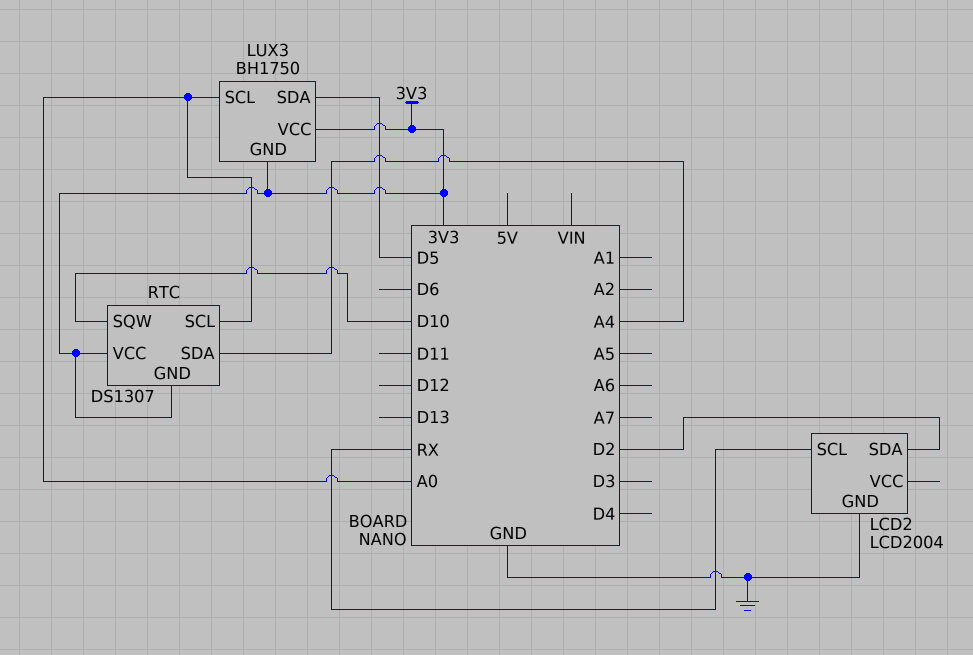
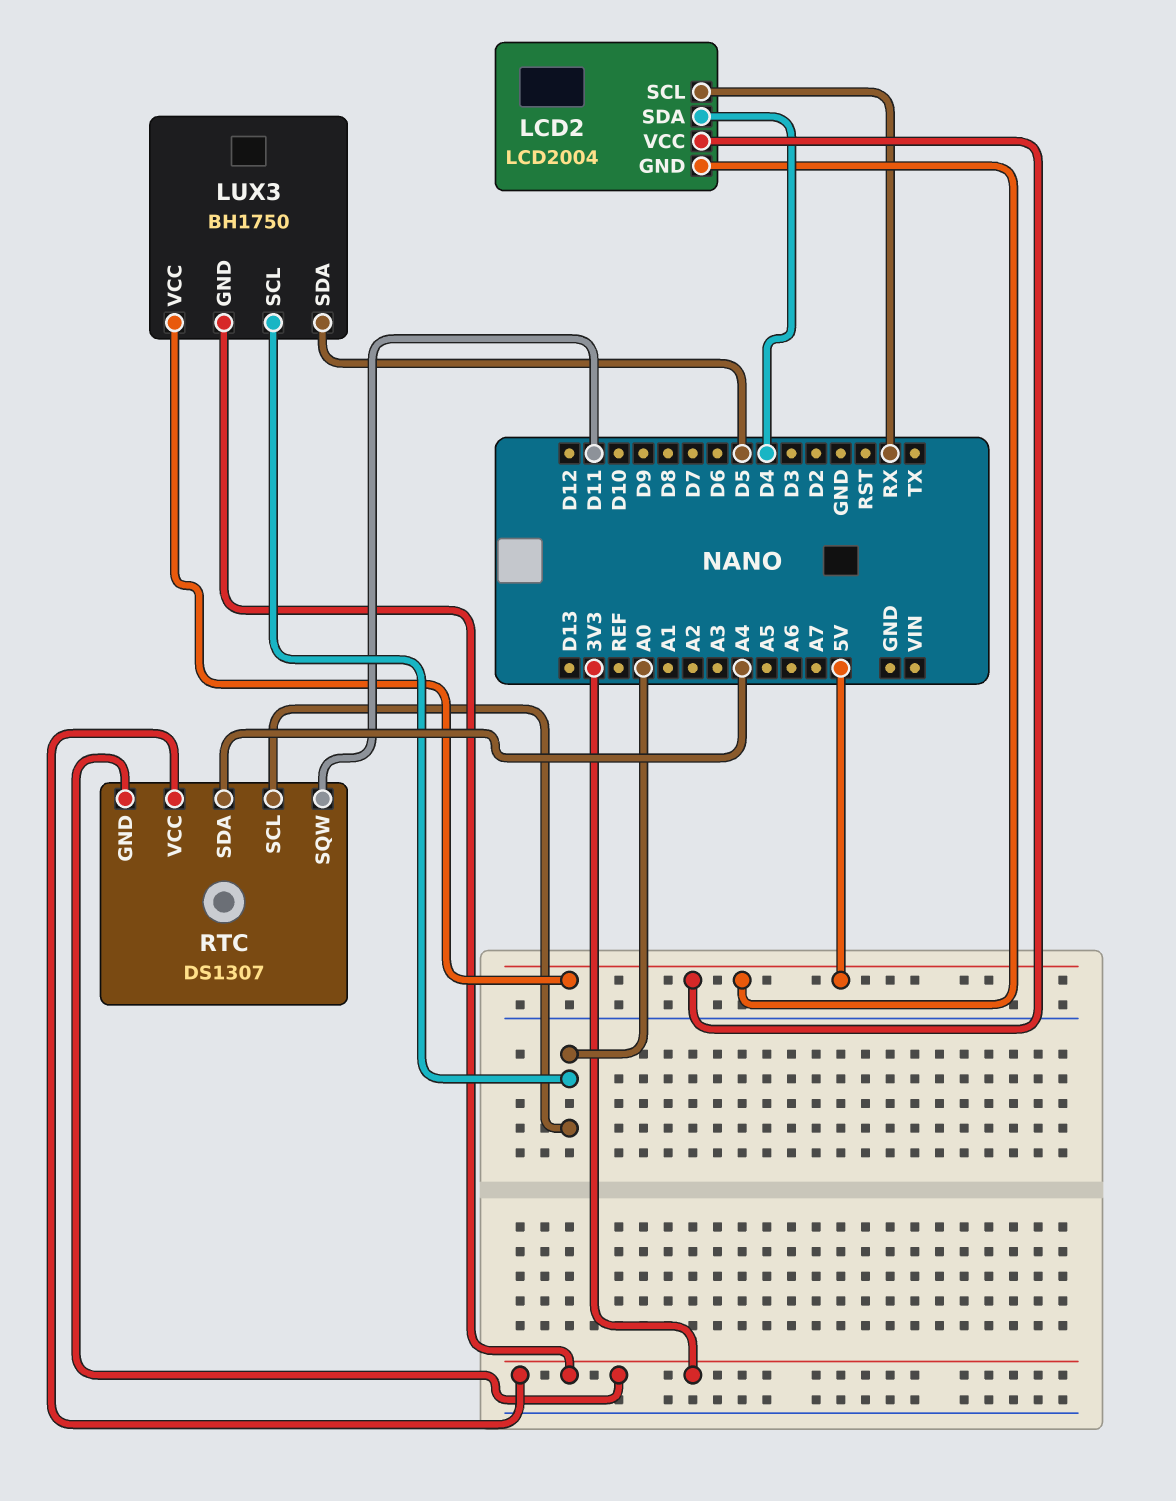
LCD2 pin GND: GND -> 5V
LCD2 pin SDA: D2 -> D4
LCD2 pin VCC: none -> 5V
LUX3 pin VCC: 3V3 -> 5V
RTC pin SQW: D10 -> D11

